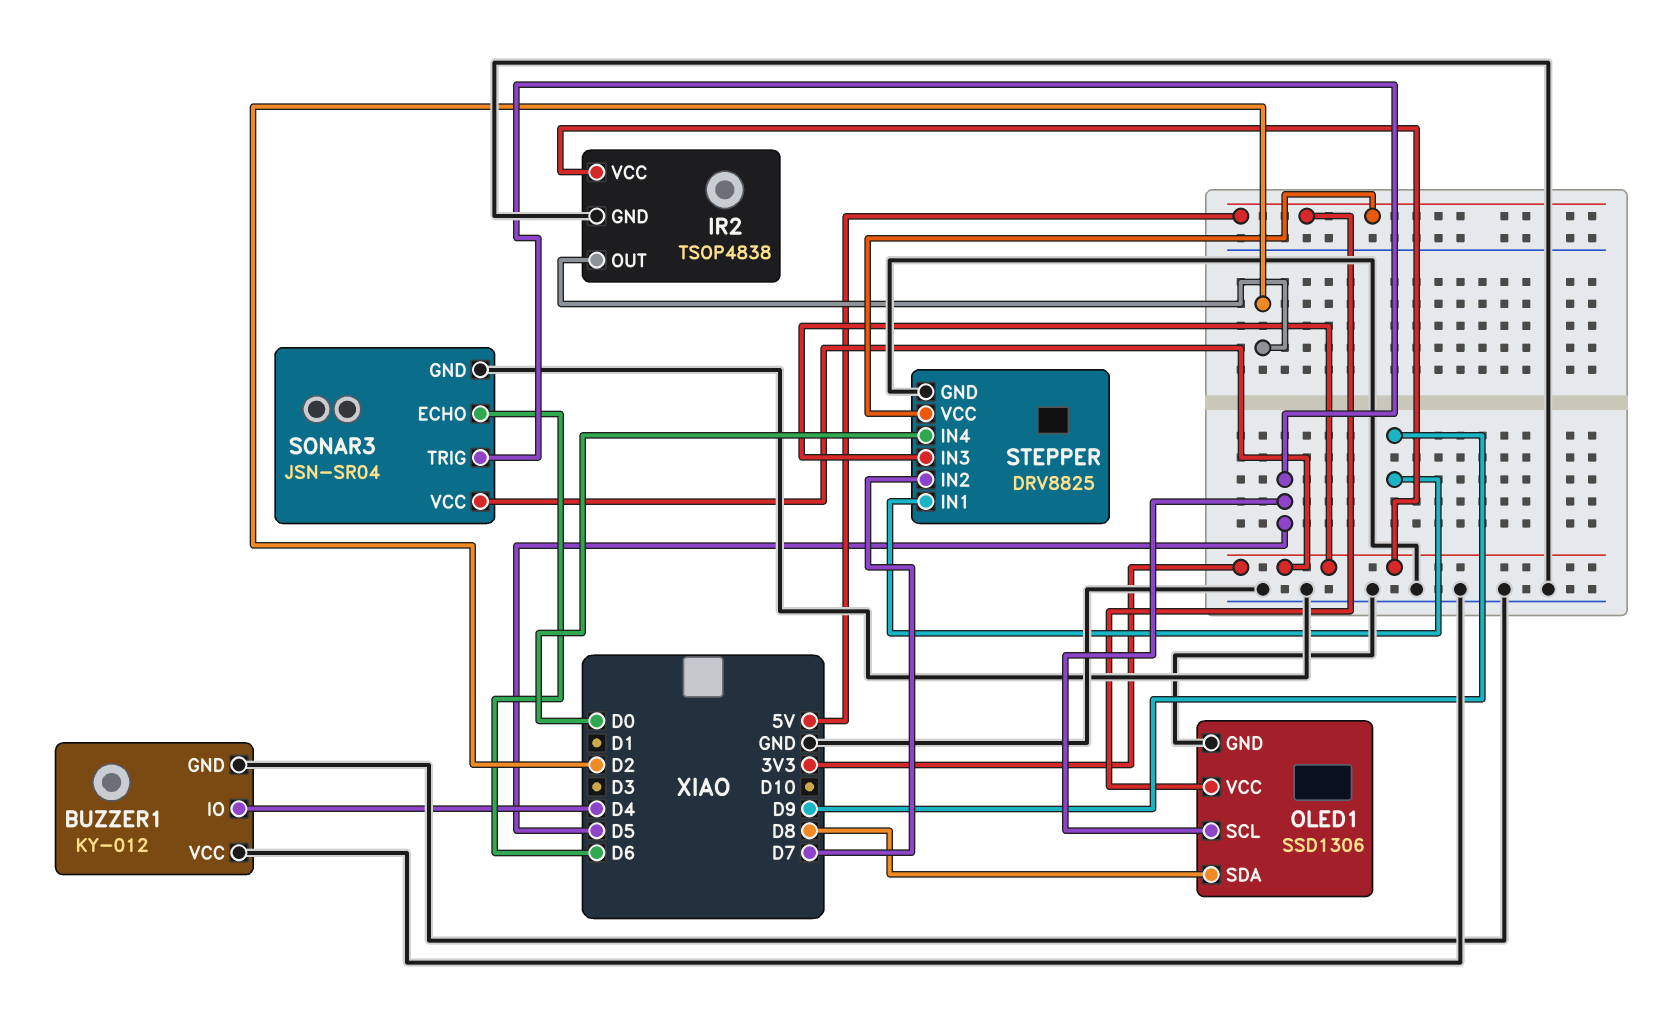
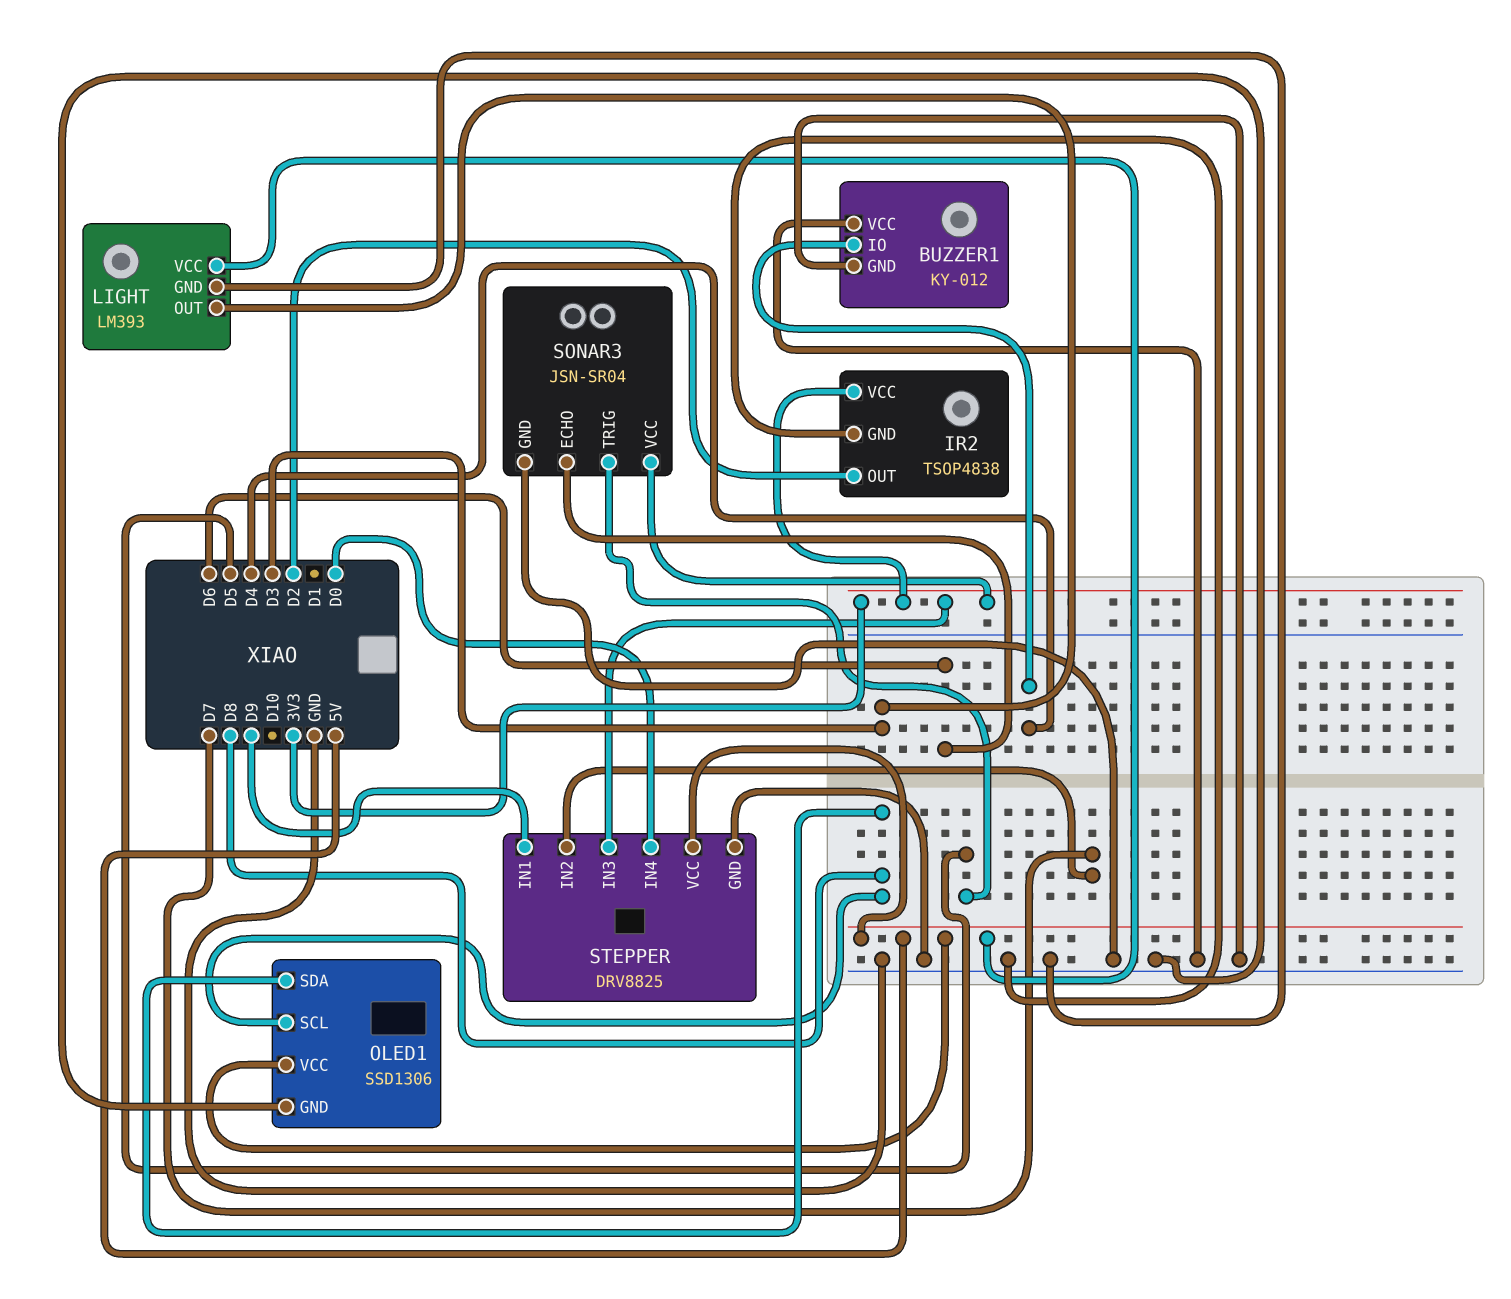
LIGHT: none -> LM393
LIGHT pin GND: none -> GND
LIGHT pin OUT: none -> D3
LIGHT pin VCC: none -> 5V
OLED1 pin SCL: D5 -> D8

